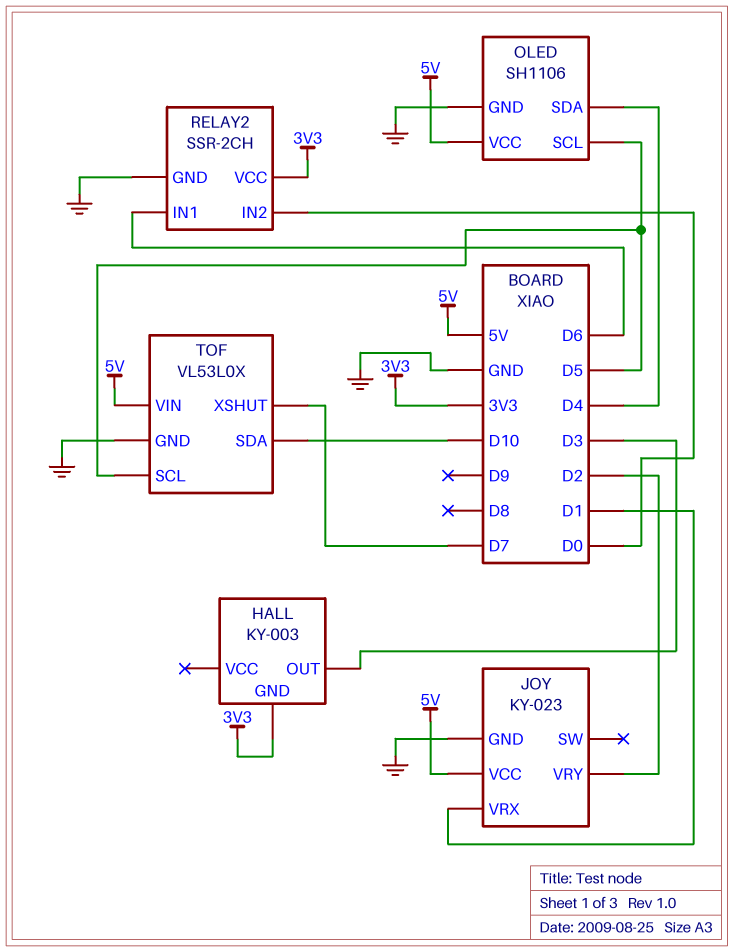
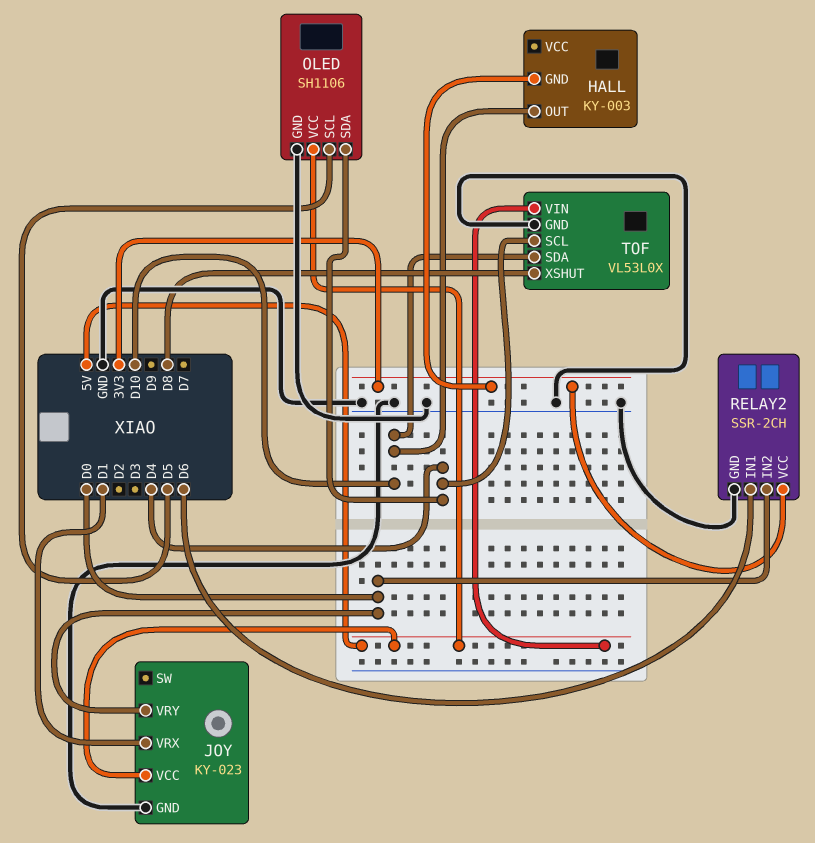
HALL pin OUT: D3 -> D10
JOY pin VRY: D2 -> D0
TOF pin SCL: D5 -> D4
TOF pin XSHUT: D7 -> D8

